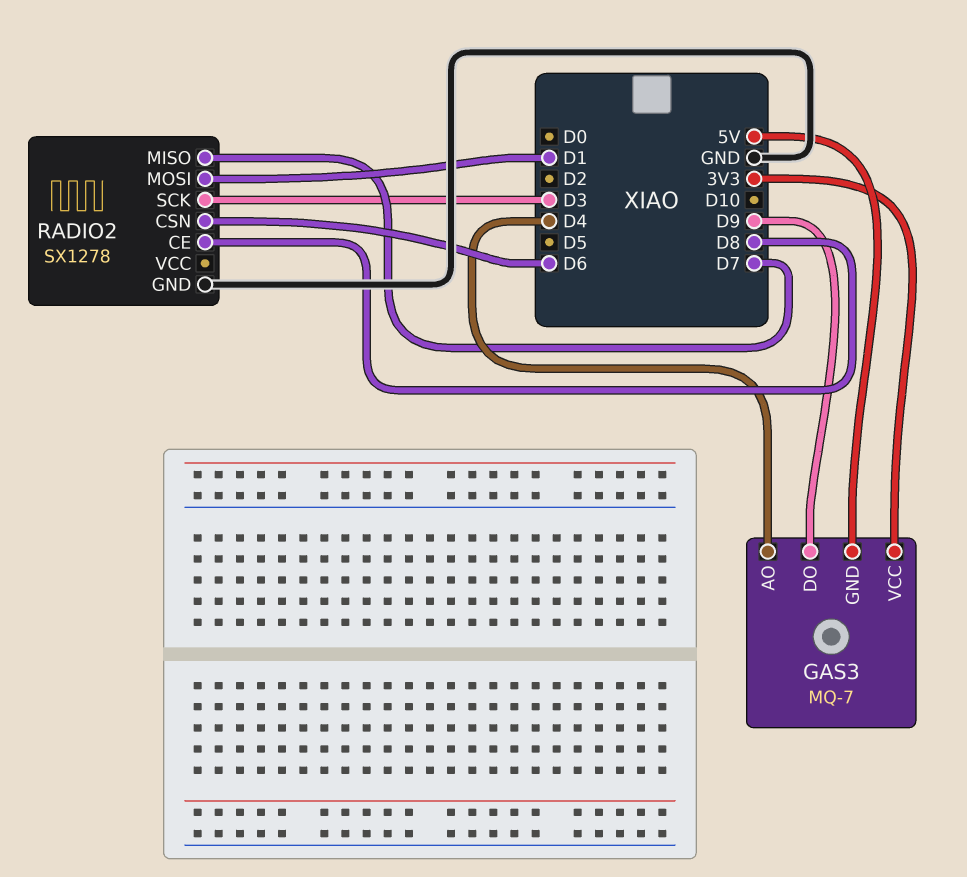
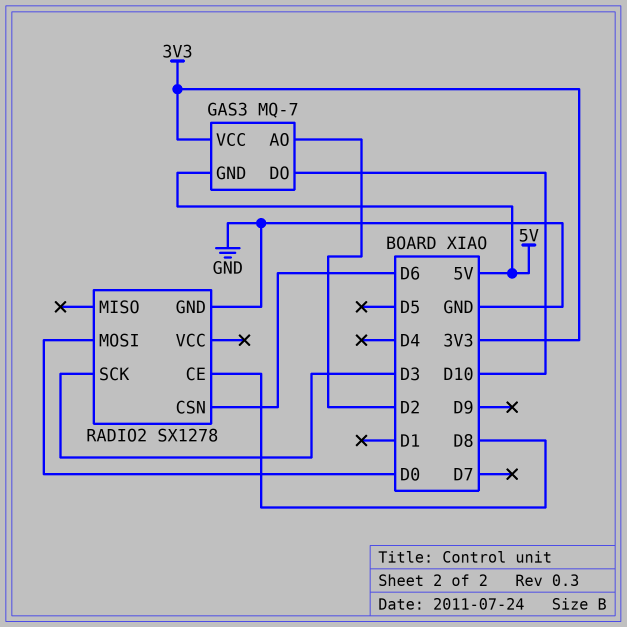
GAS3 pin AO: D4 -> D2
GAS3 pin DO: D9 -> D10
RADIO2 pin MISO: D7 -> none
RADIO2 pin MOSI: D1 -> D0

